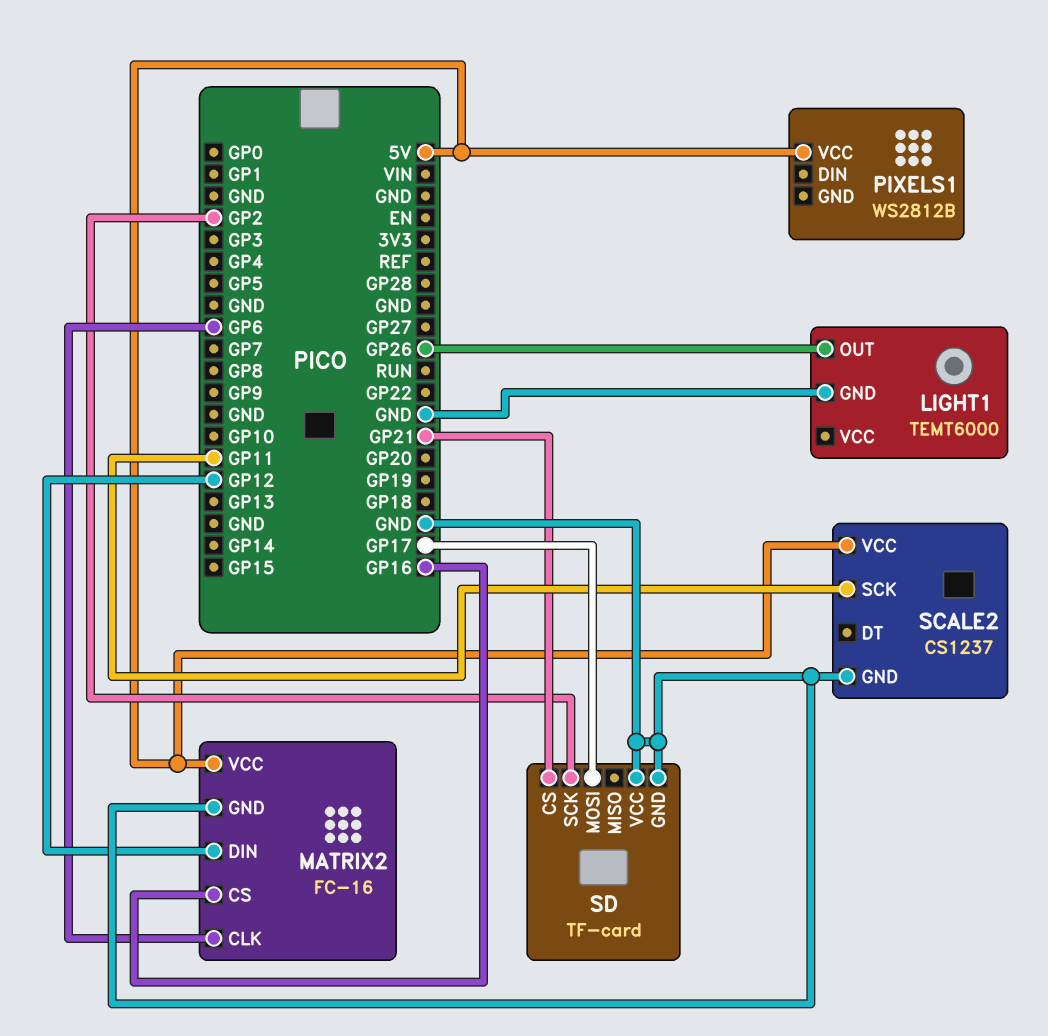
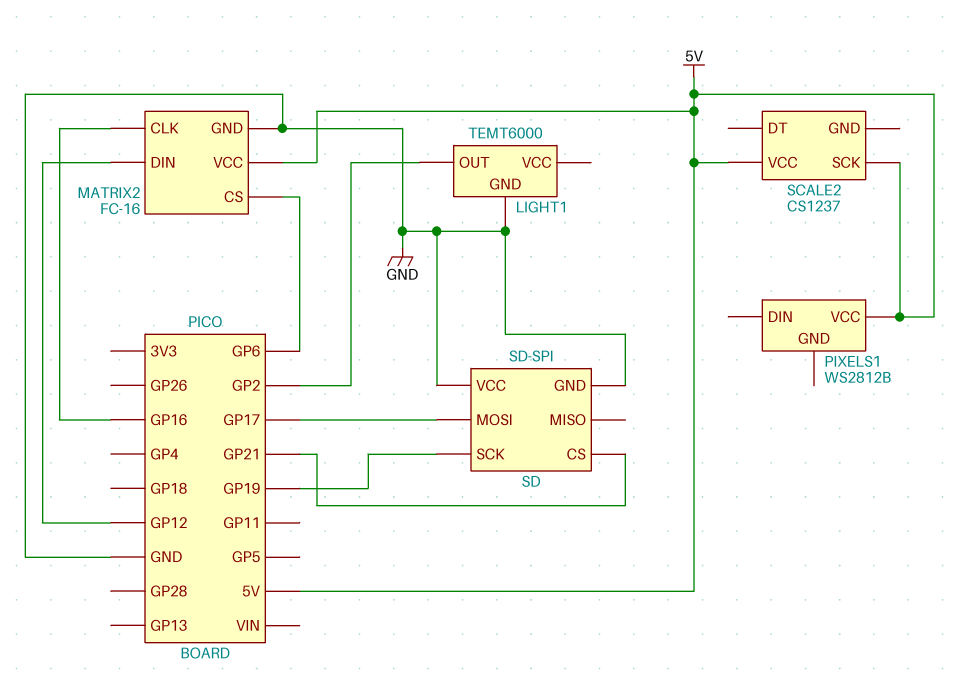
LIGHT1 pin OUT: GP26 -> GP2
MATRIX2 pin CLK: GP6 -> GP16
MATRIX2 pin CS: GP16 -> GP6
SCALE2 pin GND: GND -> none
SCALE2 pin SCK: GP11 -> 5V
SD: TF-card -> SD-SPI
SD pin SCK: GP2 -> GP19

